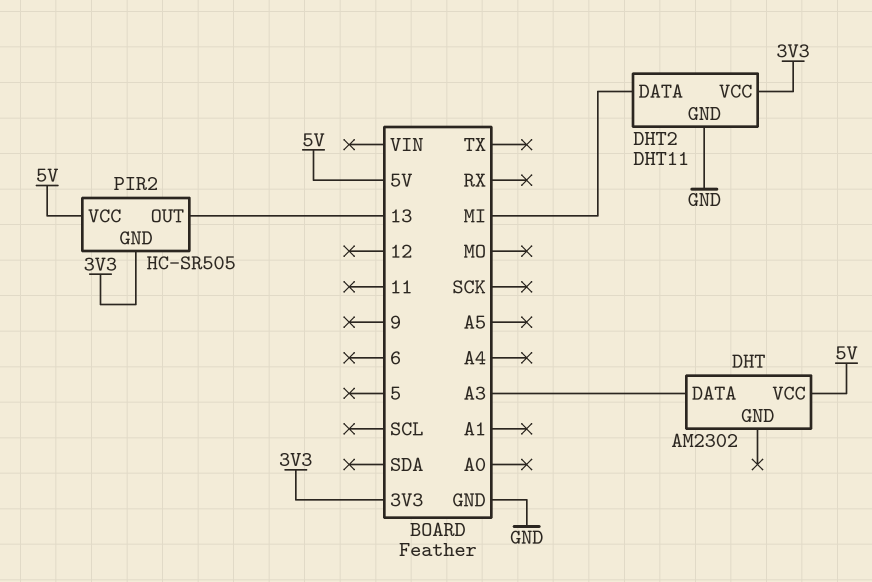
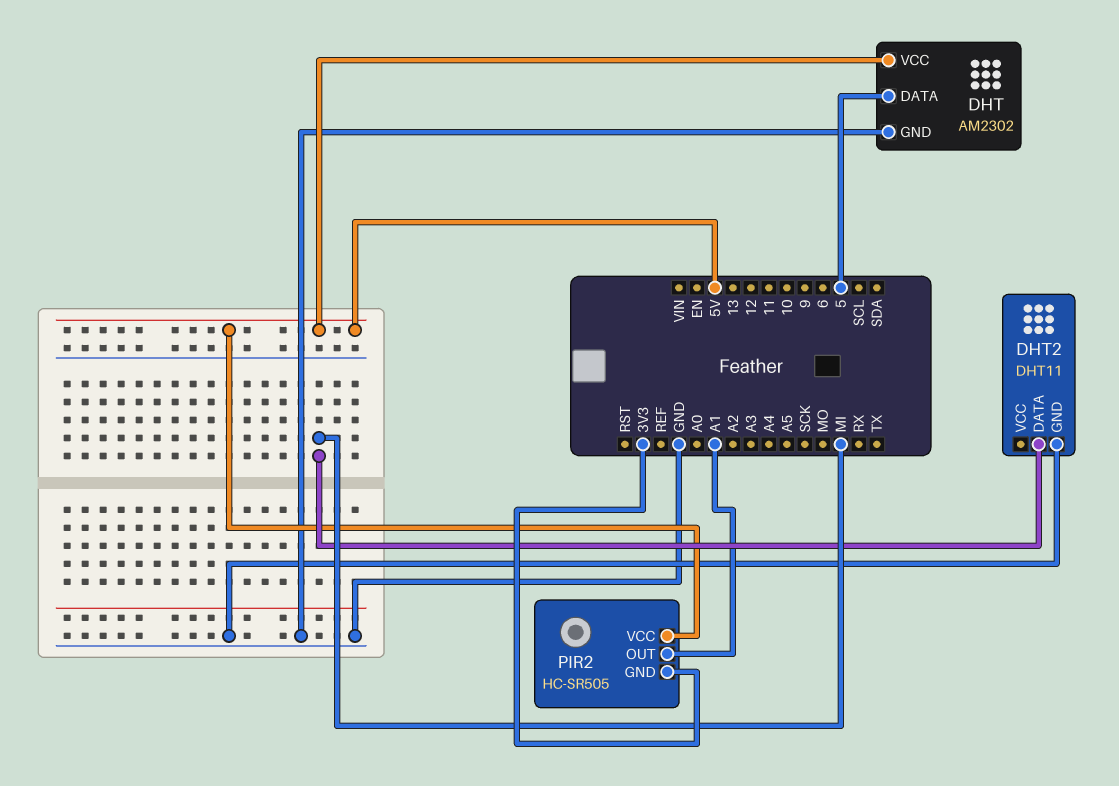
DHT pin DATA: A3 -> 5
DHT pin GND: none -> GND
DHT2 pin VCC: 3V3 -> none
PIR2 pin OUT: 13 -> A1

